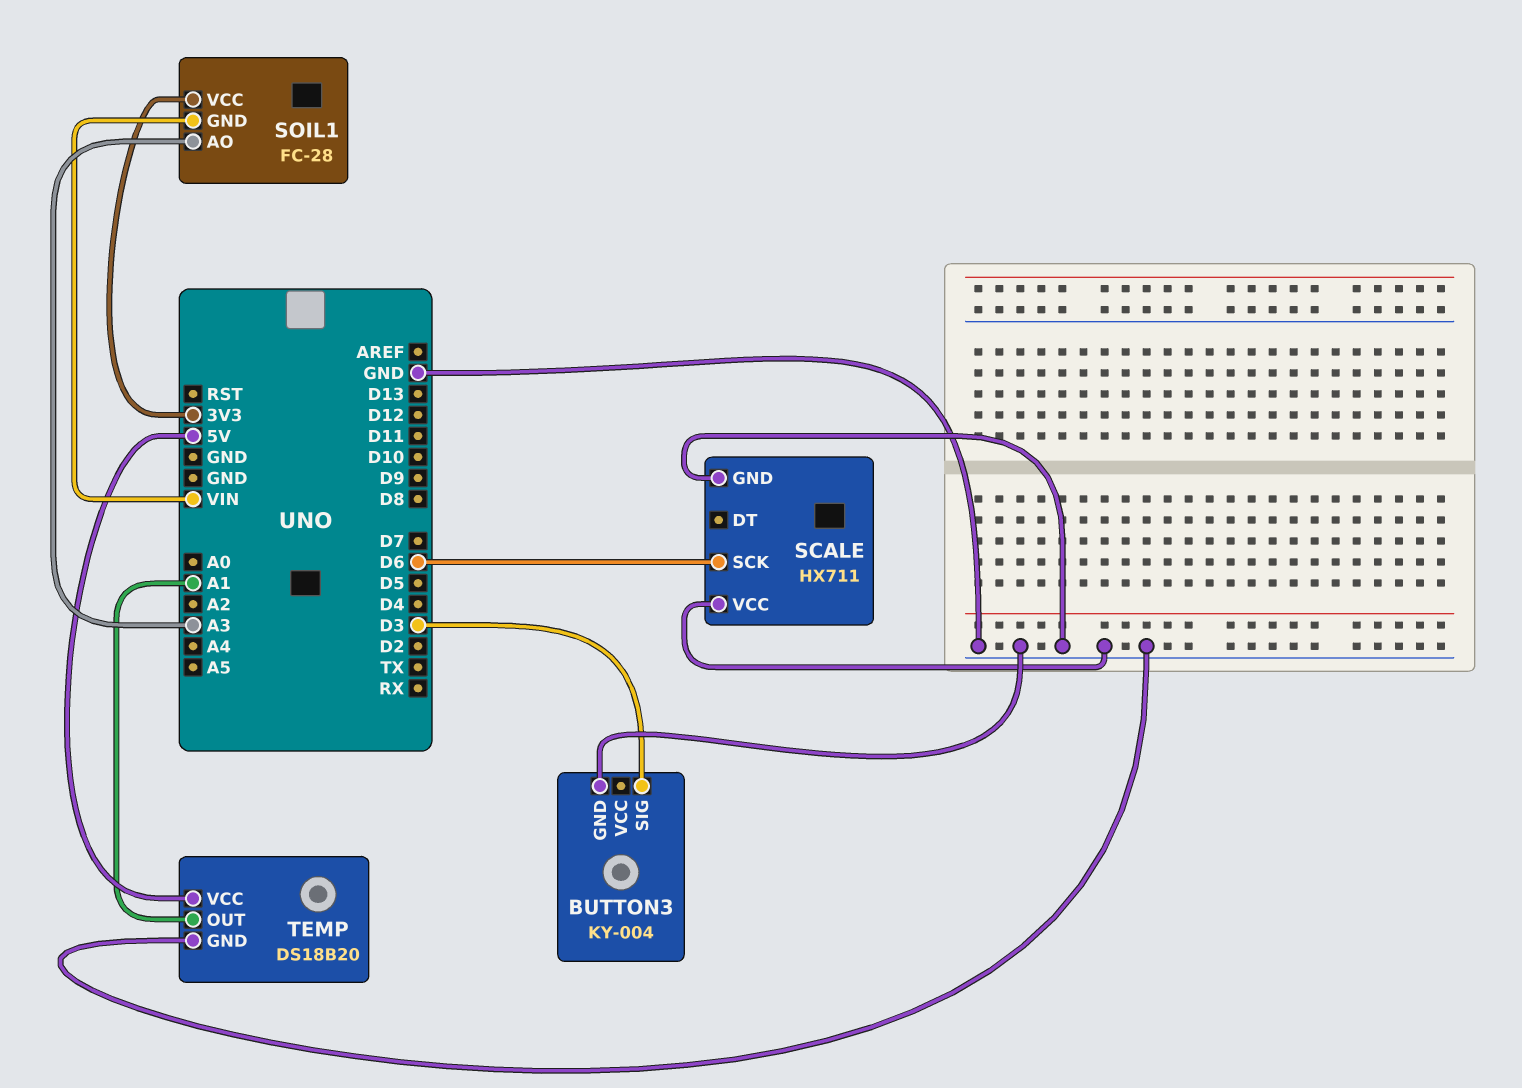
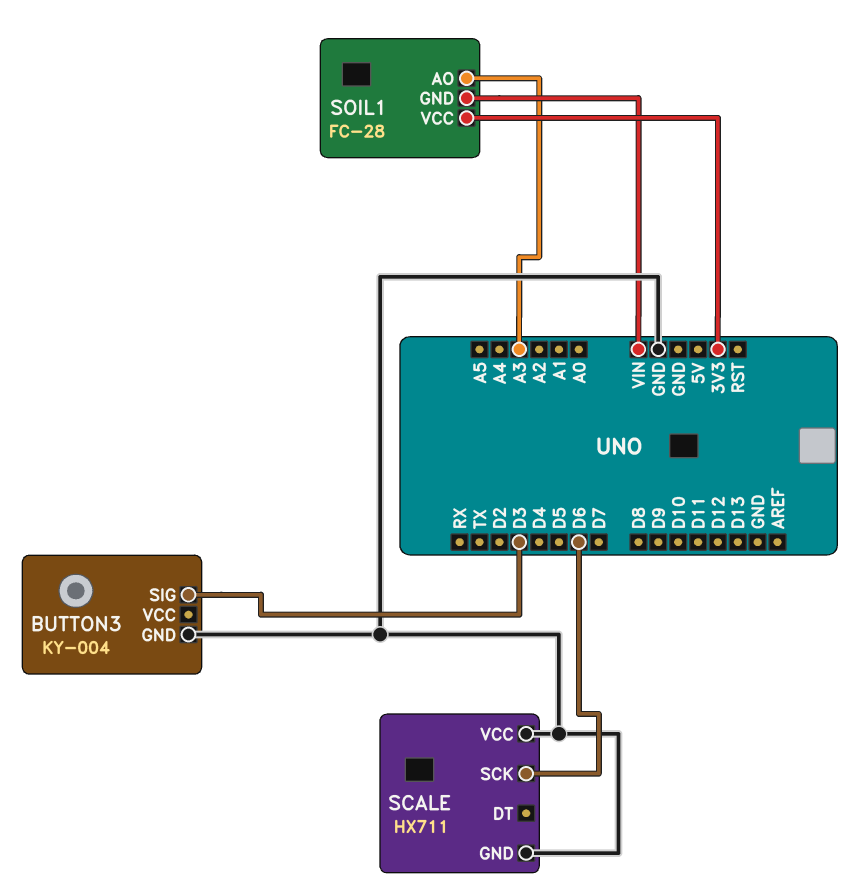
TEMP: DS18B20 -> none
TEMP pin GND: GND -> none
TEMP pin OUT: A1 -> none
TEMP pin VCC: 5V -> none

